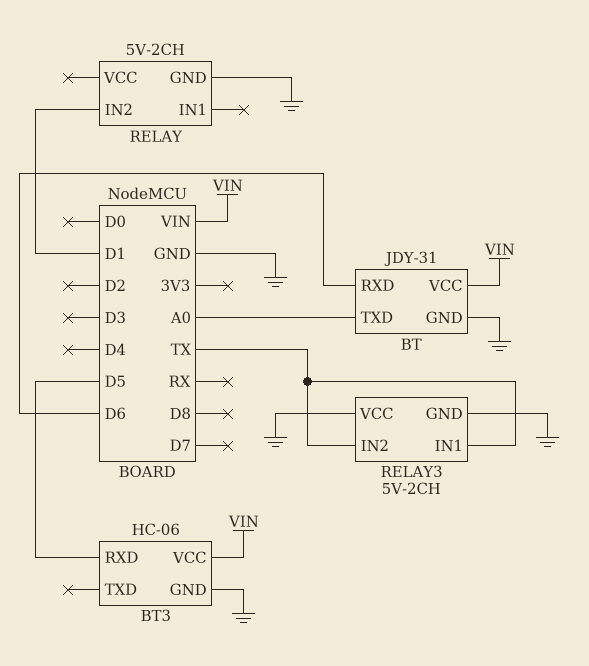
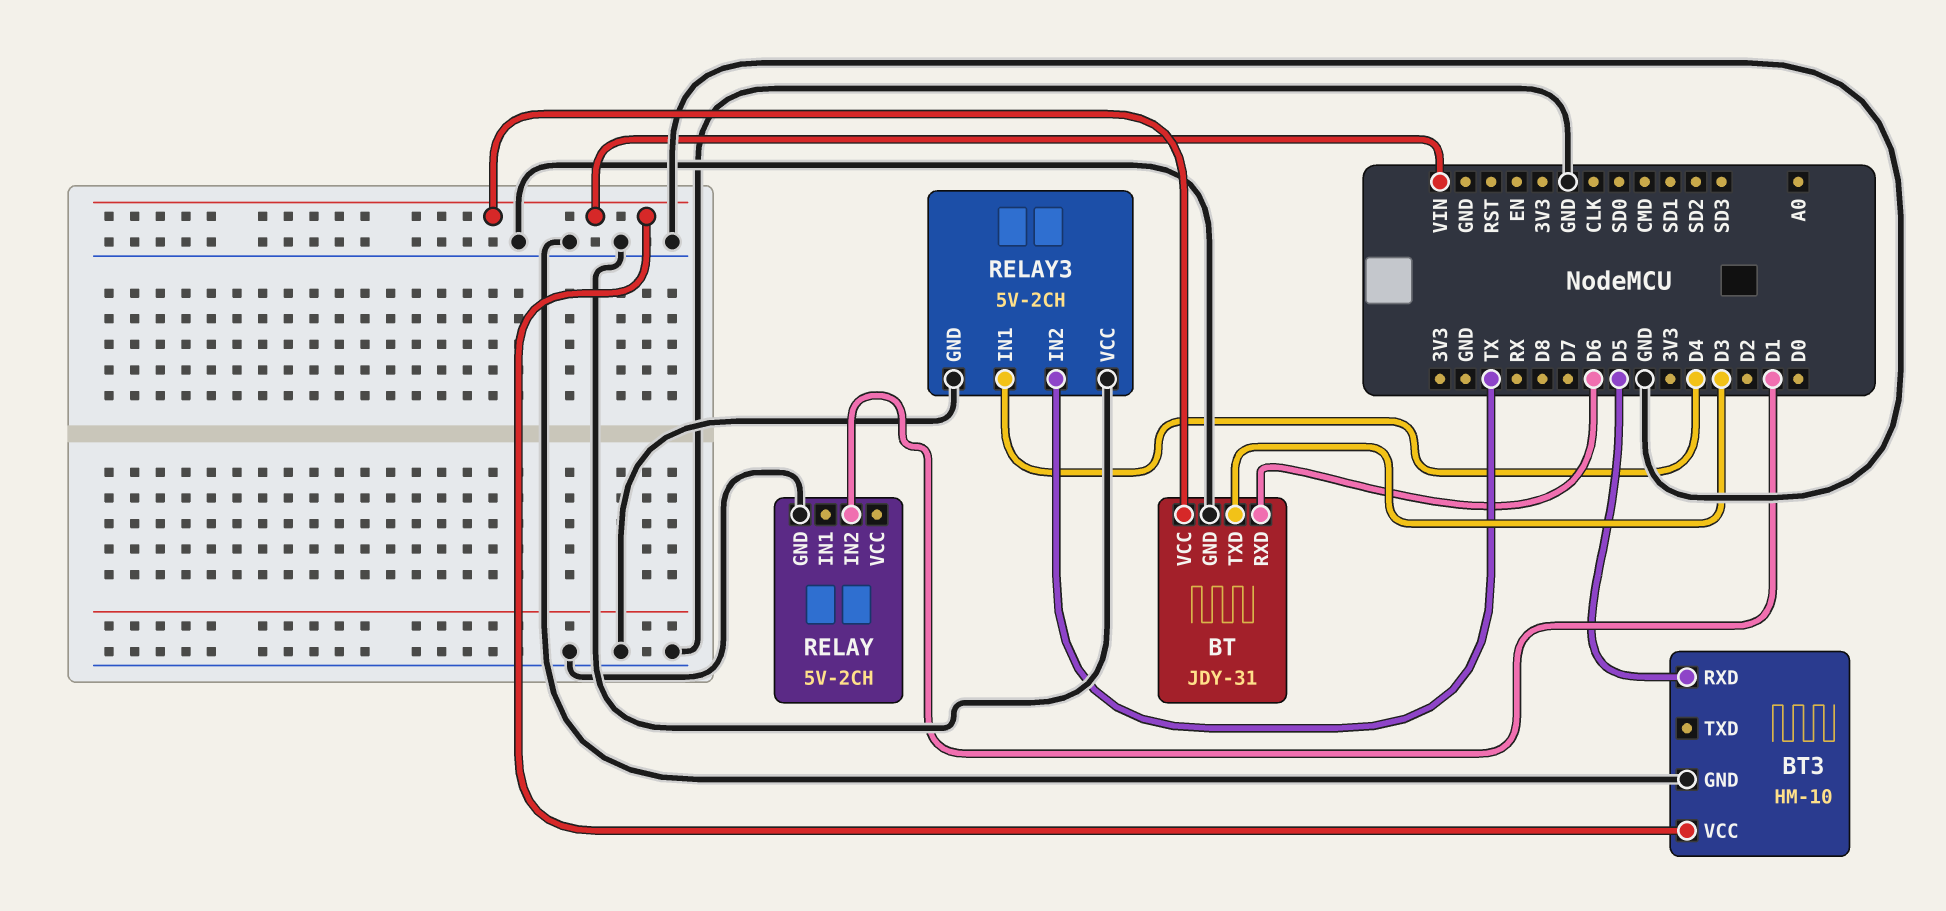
BT pin TXD: A0 -> D3
BT3: HC-06 -> HM-10
RELAY3 pin IN1: TX -> D4

